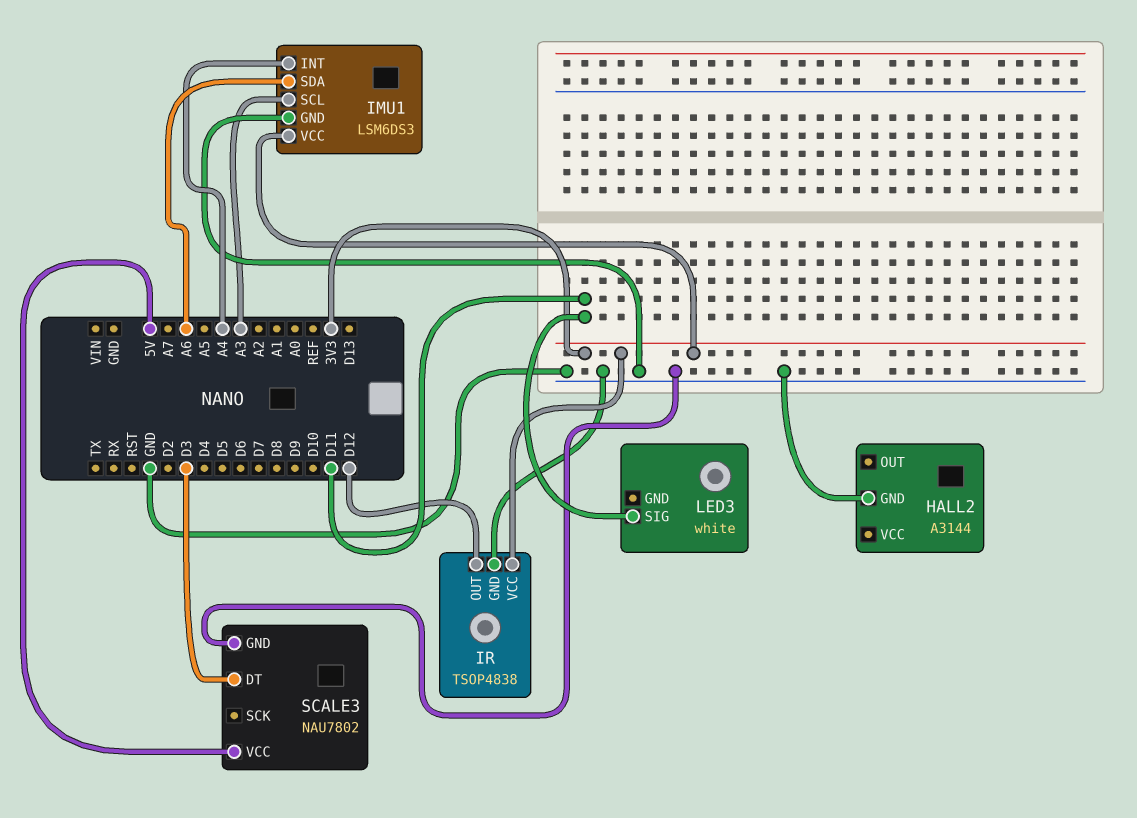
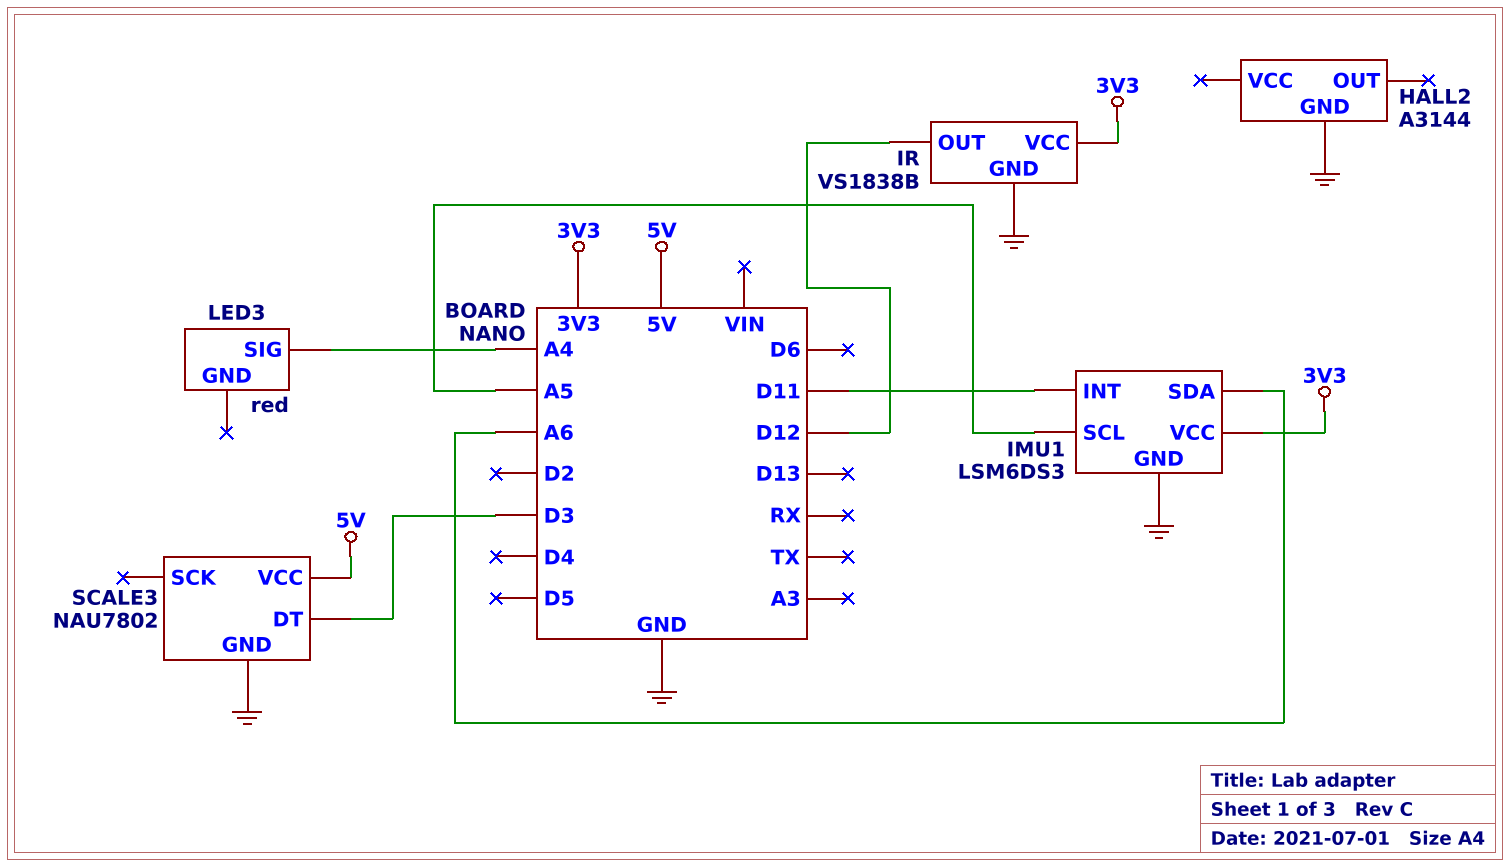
IMU1 pin INT: A4 -> D11
IMU1 pin SCL: A3 -> A5
IR: TSOP4838 -> VS1838B
LED3: white -> red
LED3 pin SIG: D11 -> A4

